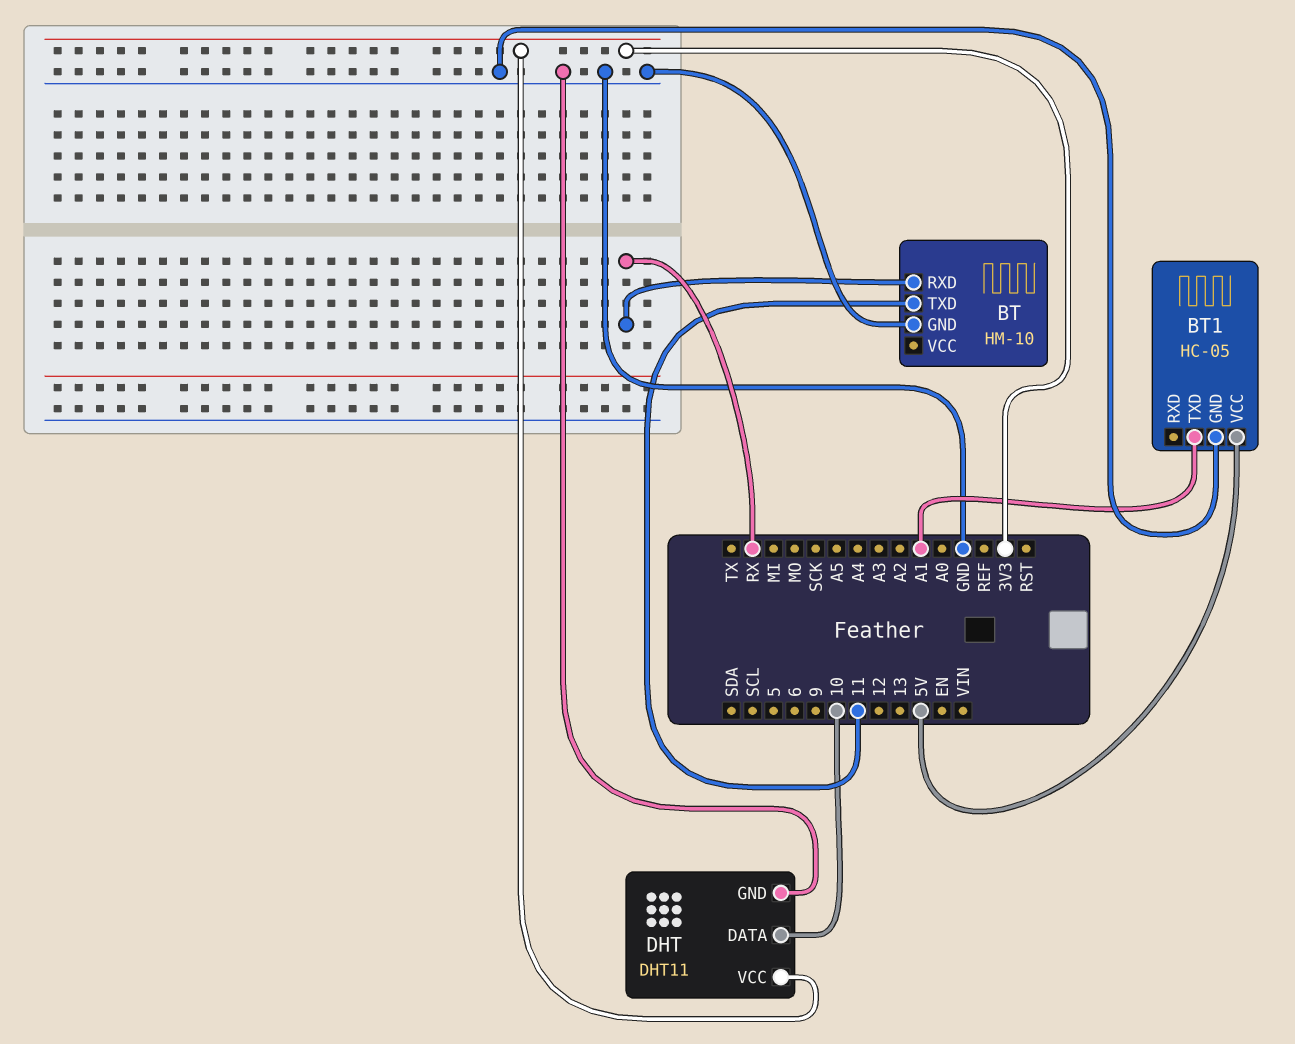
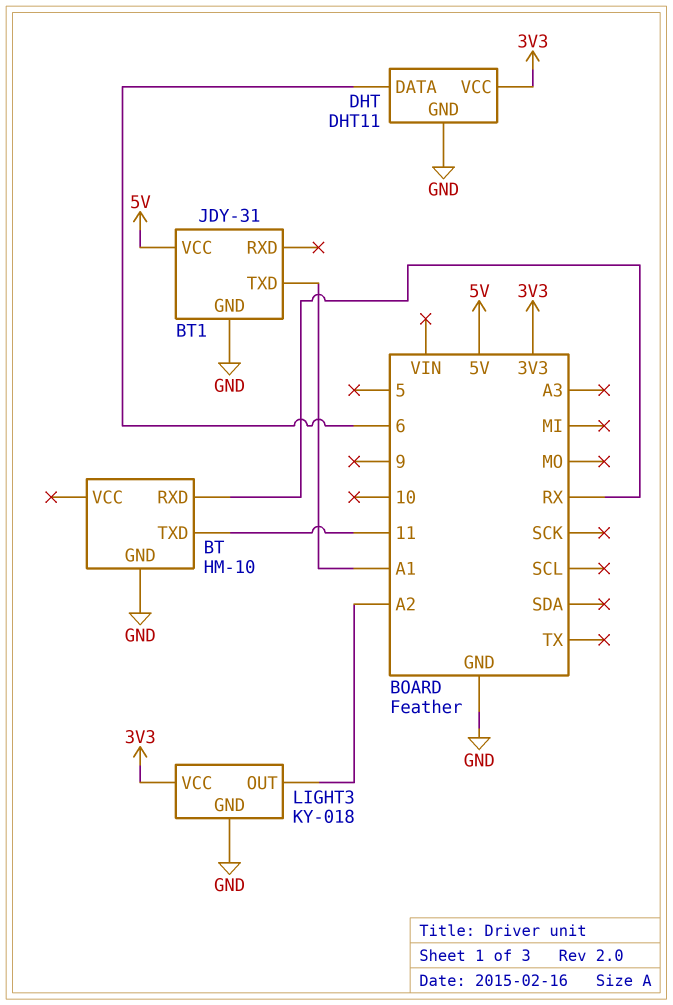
BT1: HC-05 -> JDY-31
DHT pin DATA: 10 -> 6
LIGHT3: none -> KY-018
LIGHT3 pin GND: none -> GND
LIGHT3 pin OUT: none -> A2
LIGHT3 pin VCC: none -> 3V3

